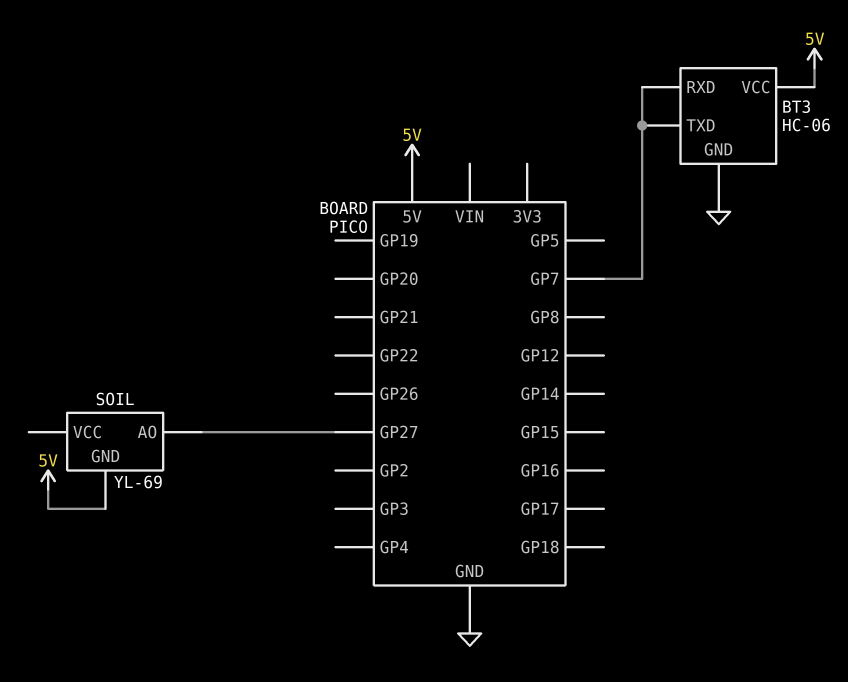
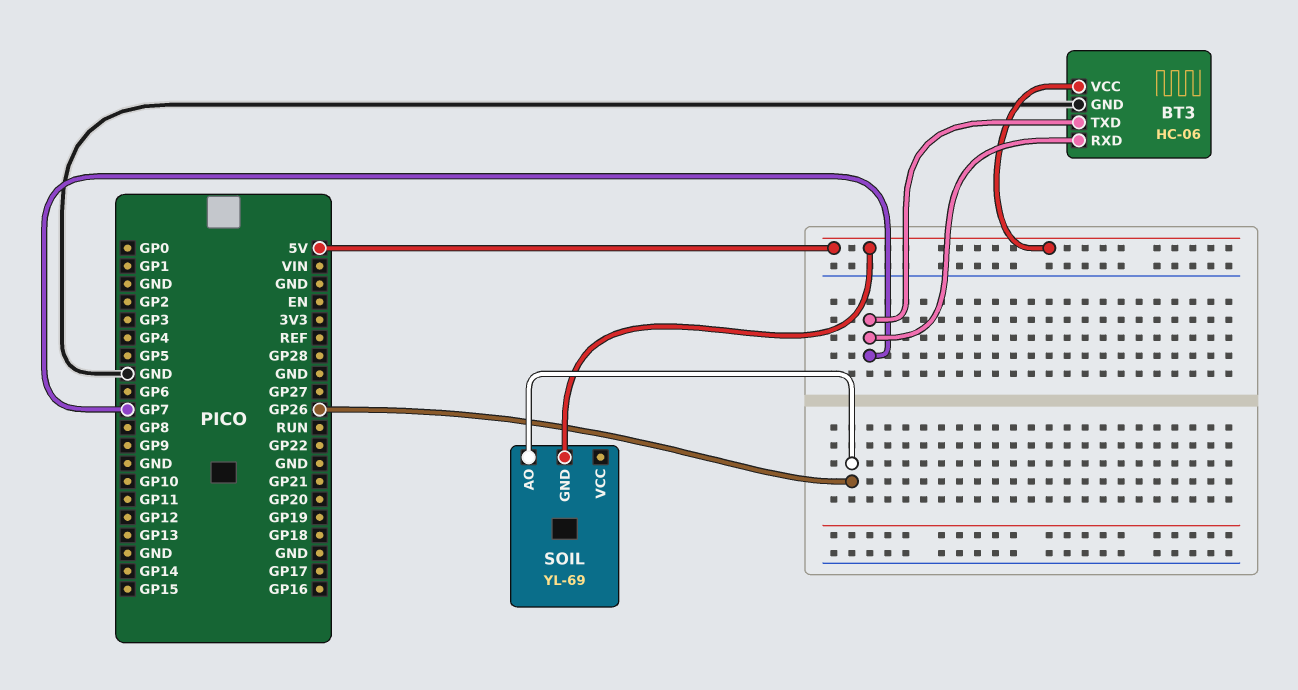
SOIL pin AO: GP27 -> GP26

